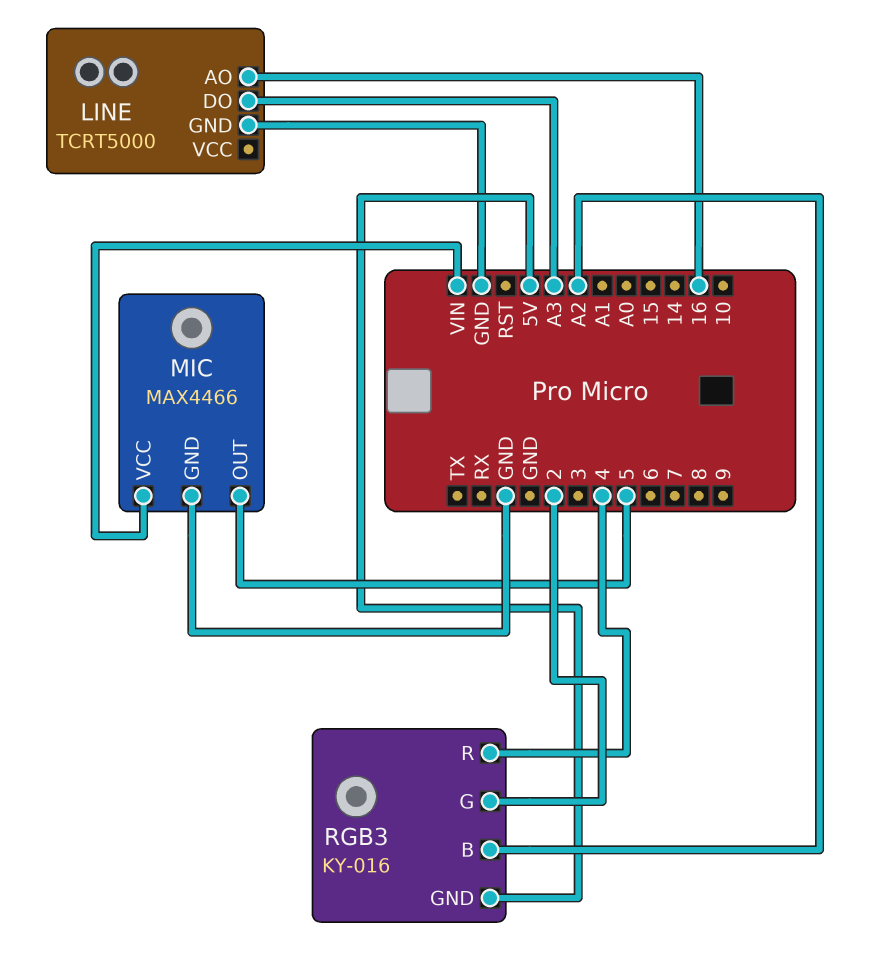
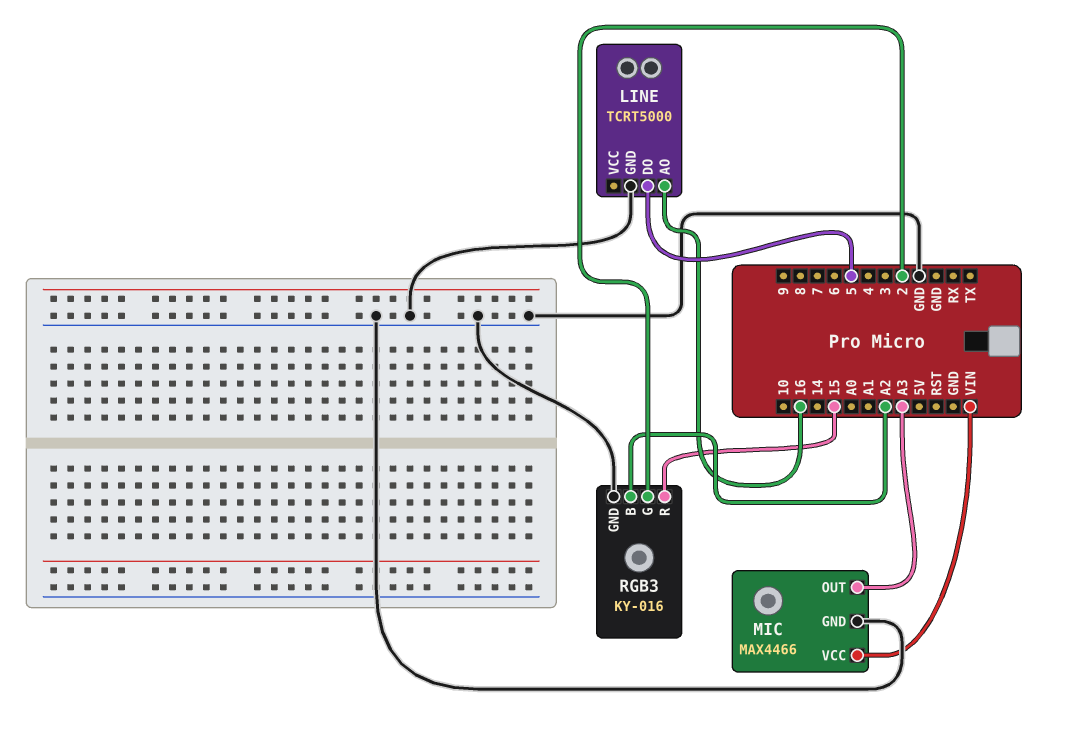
LINE pin DO: A3 -> 5
MIC pin OUT: 5 -> A3
RGB3 pin GND: 5V -> GND
RGB3 pin R: 4 -> 15

